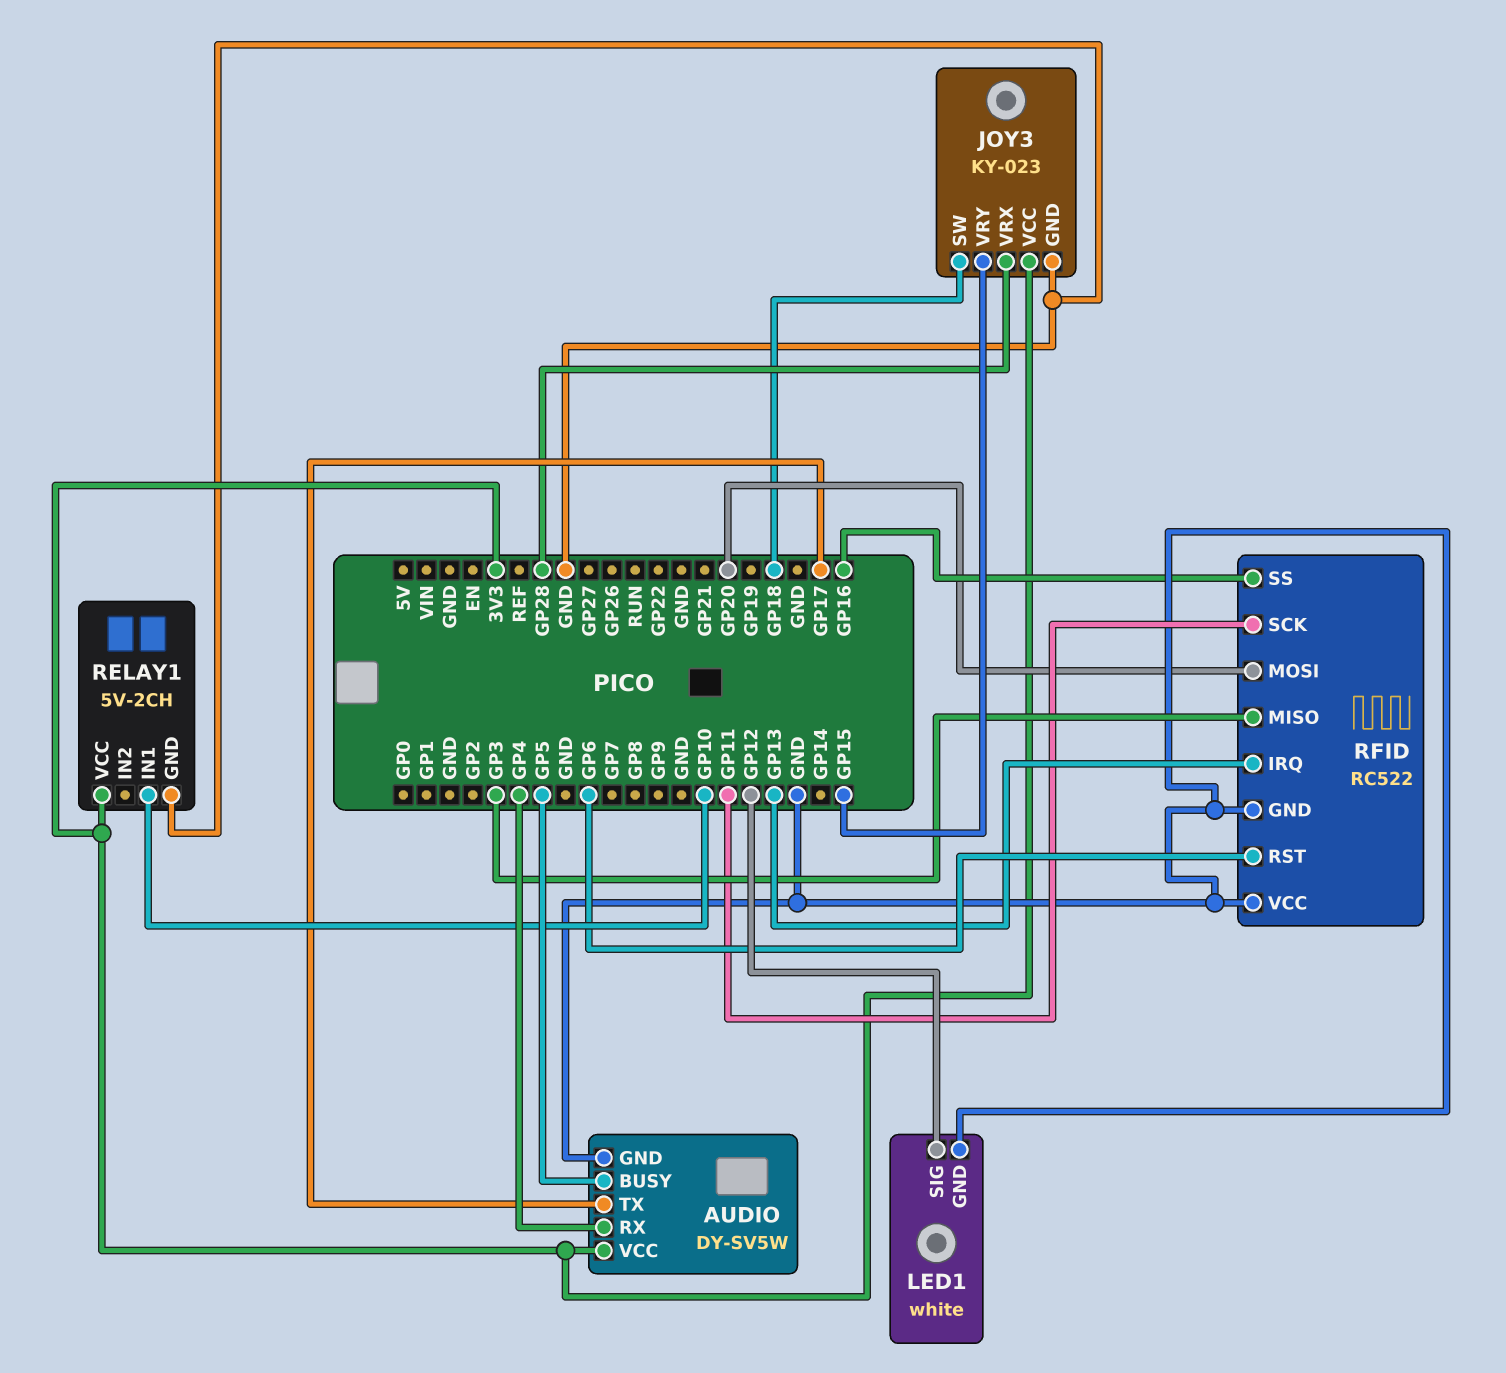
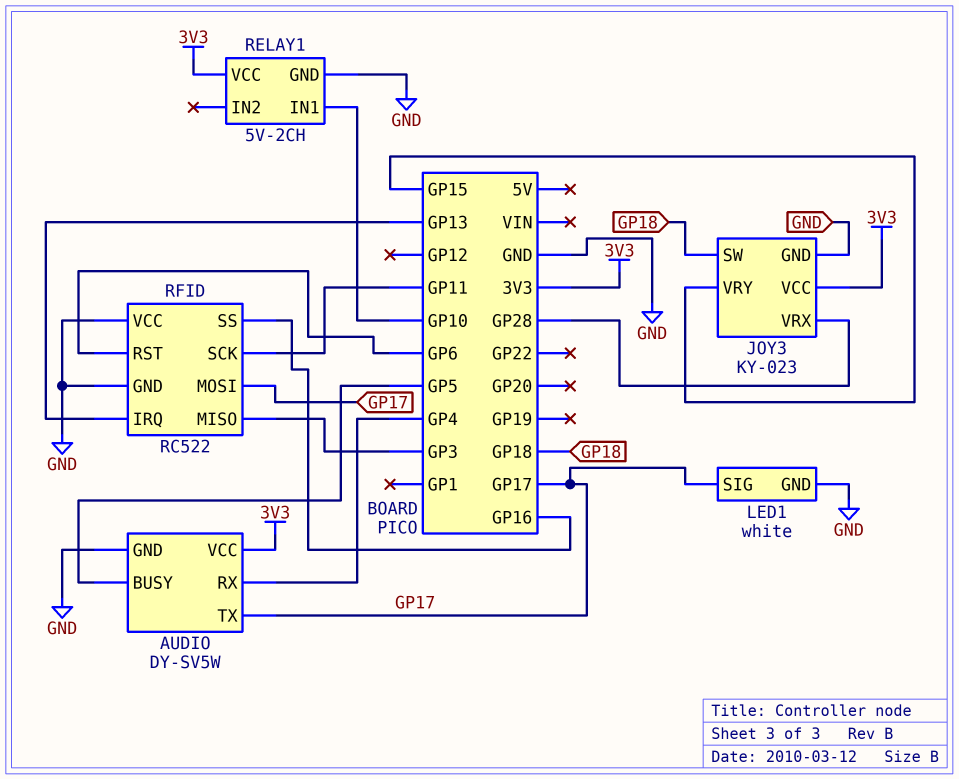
LED1 pin SIG: GP12 -> GP17
RFID pin MOSI: GP20 -> GP17

